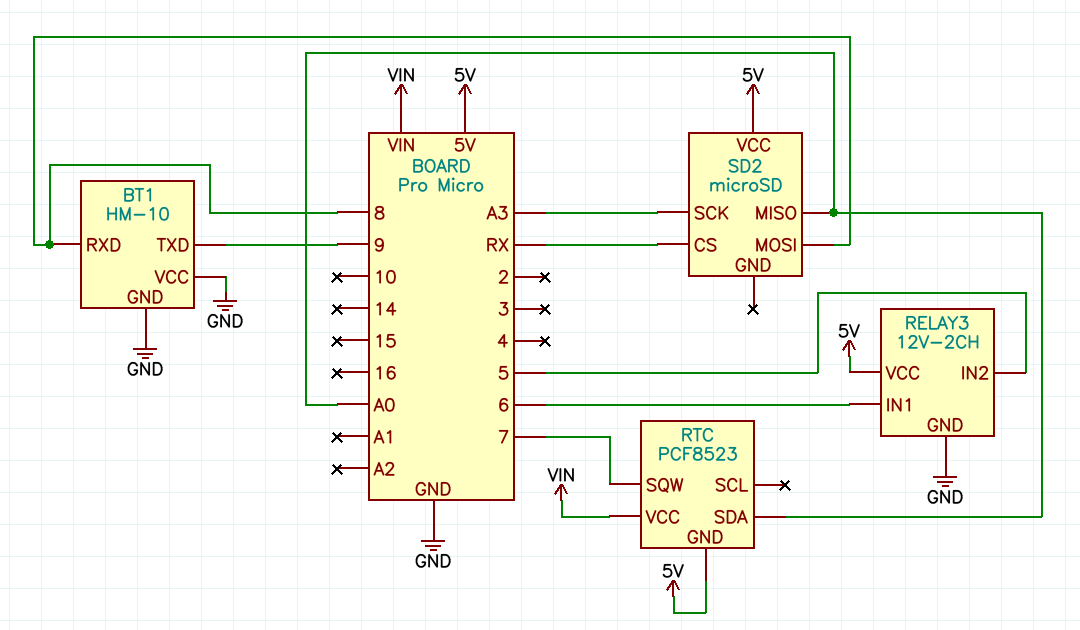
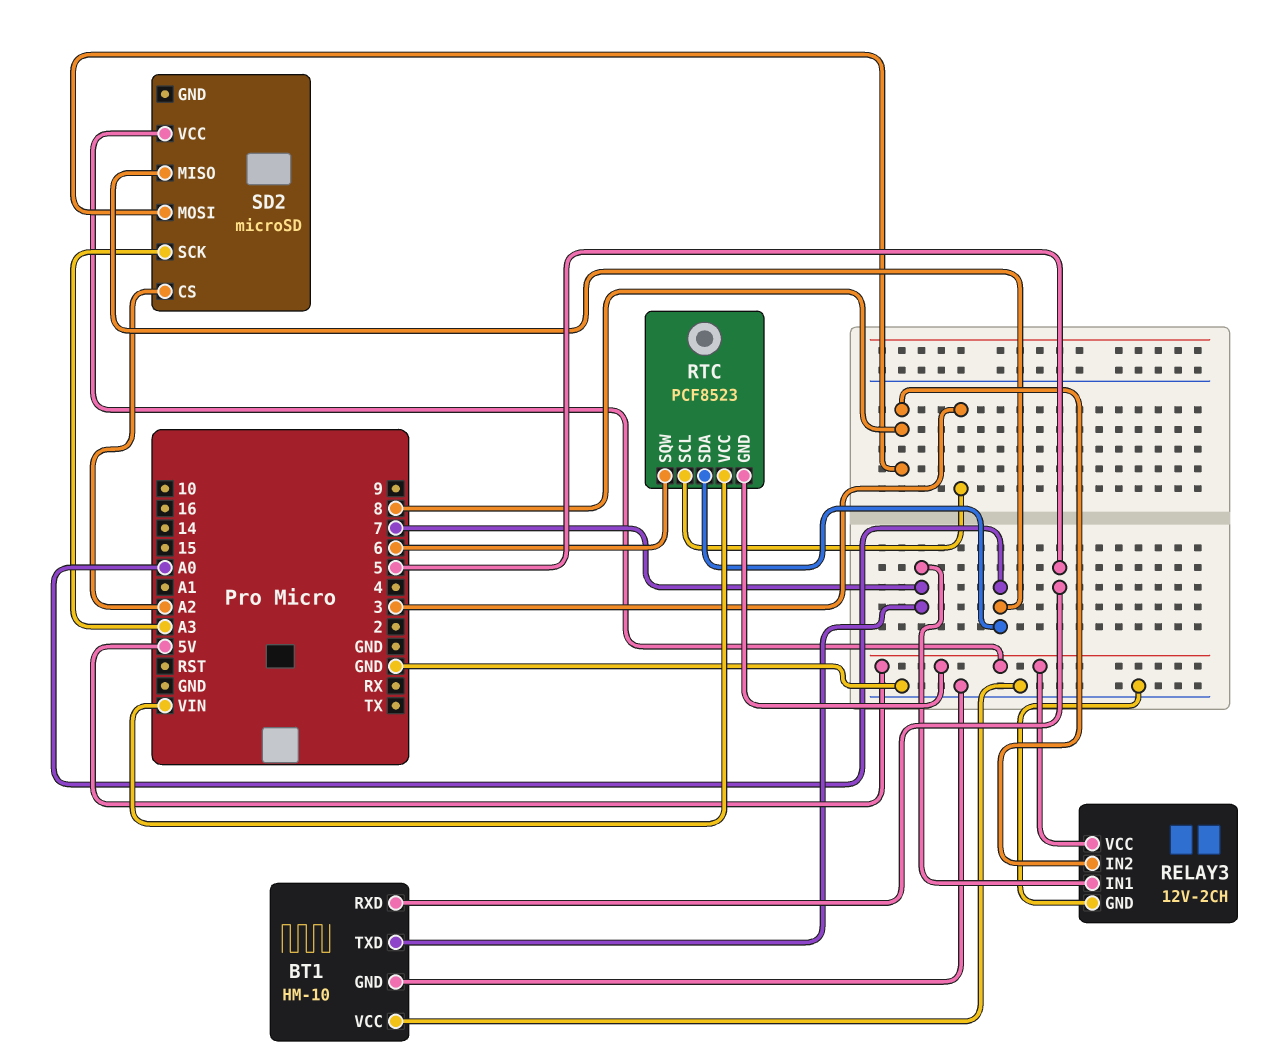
BT1 pin RXD: 8 -> 5
BT1 pin TXD: 9 -> 7
RELAY3 pin IN1: 6 -> 7
RELAY3 pin IN2: 5 -> 8
RTC pin SCL: none -> 3
RTC pin SQW: 7 -> 6
SD2 pin CS: RX -> A2

